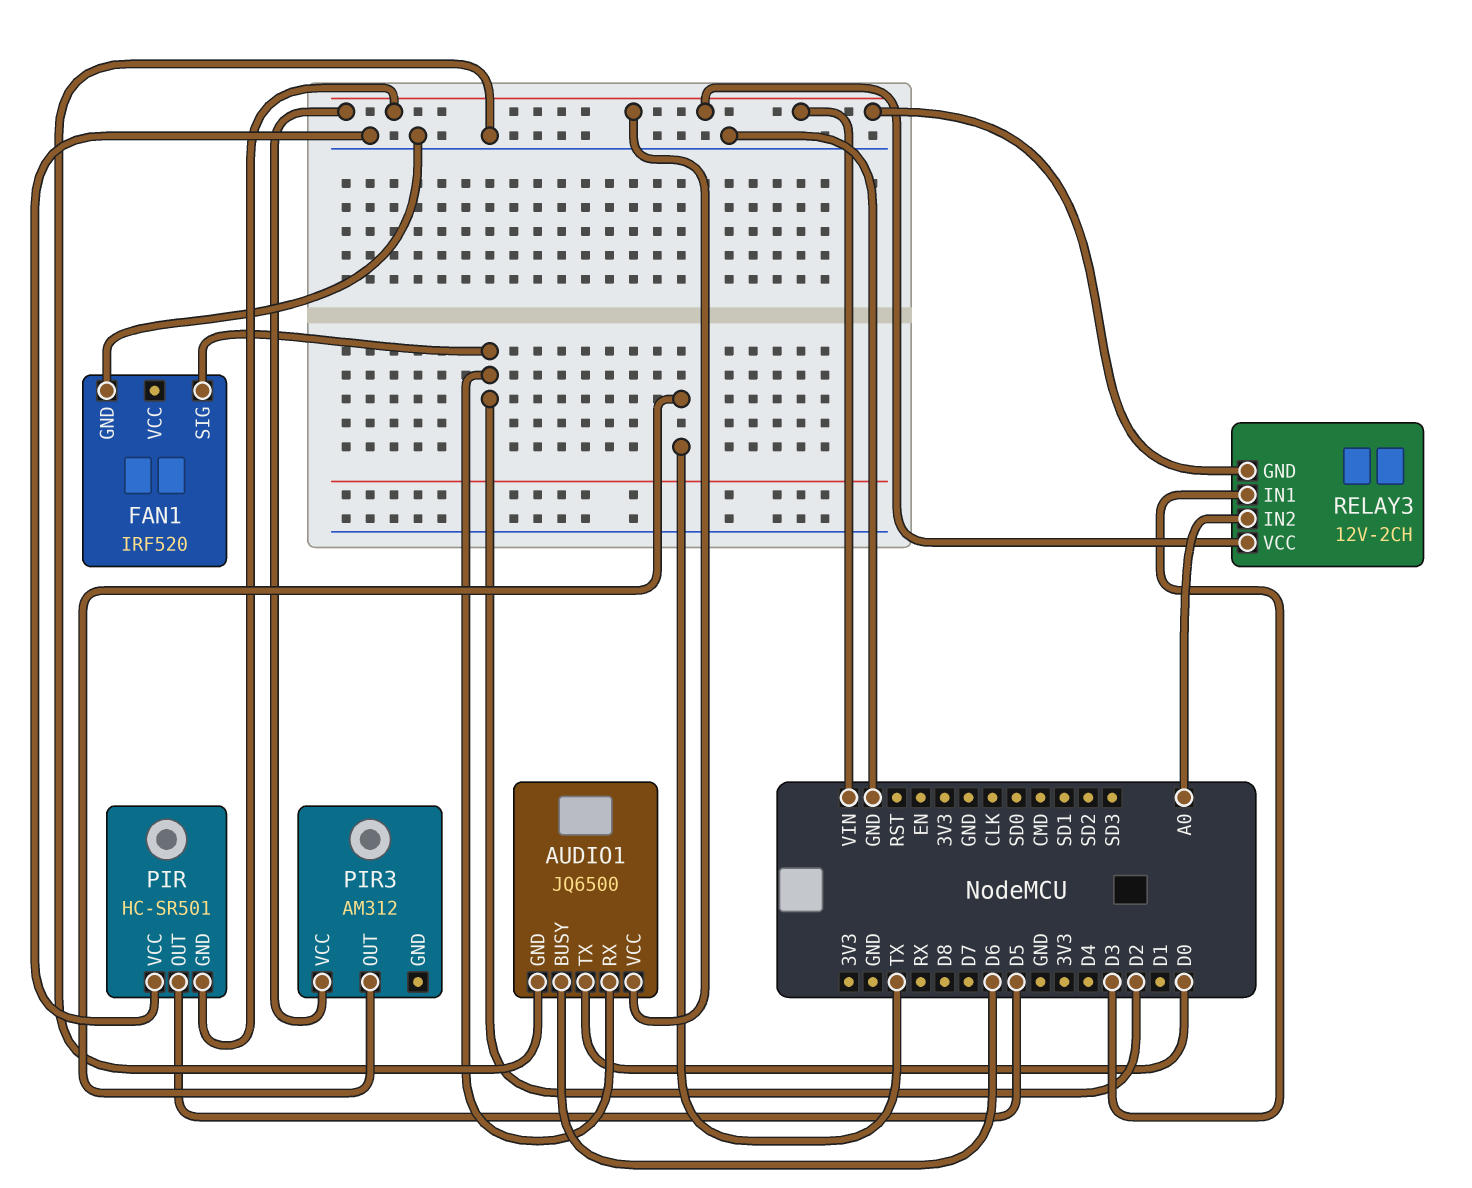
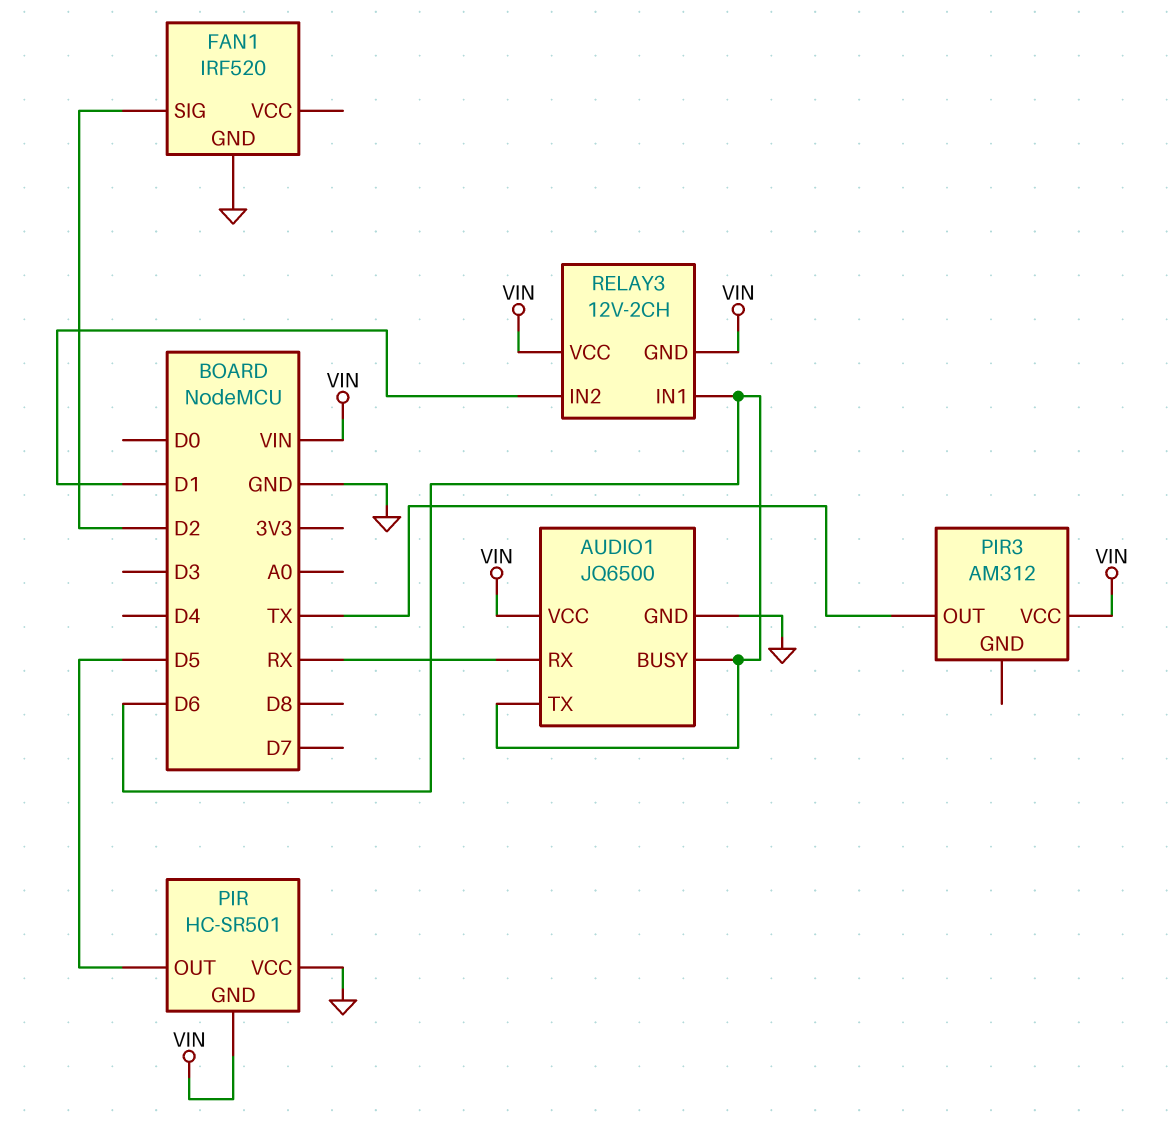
AUDIO1 pin RX: D2 -> RX
AUDIO1 pin TX: D0 -> D6
RELAY3 pin IN1: D3 -> D6
RELAY3 pin IN2: A0 -> D1

